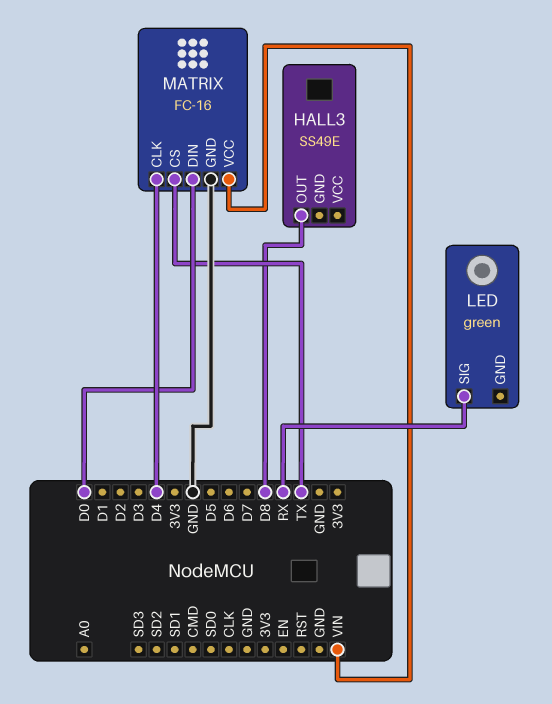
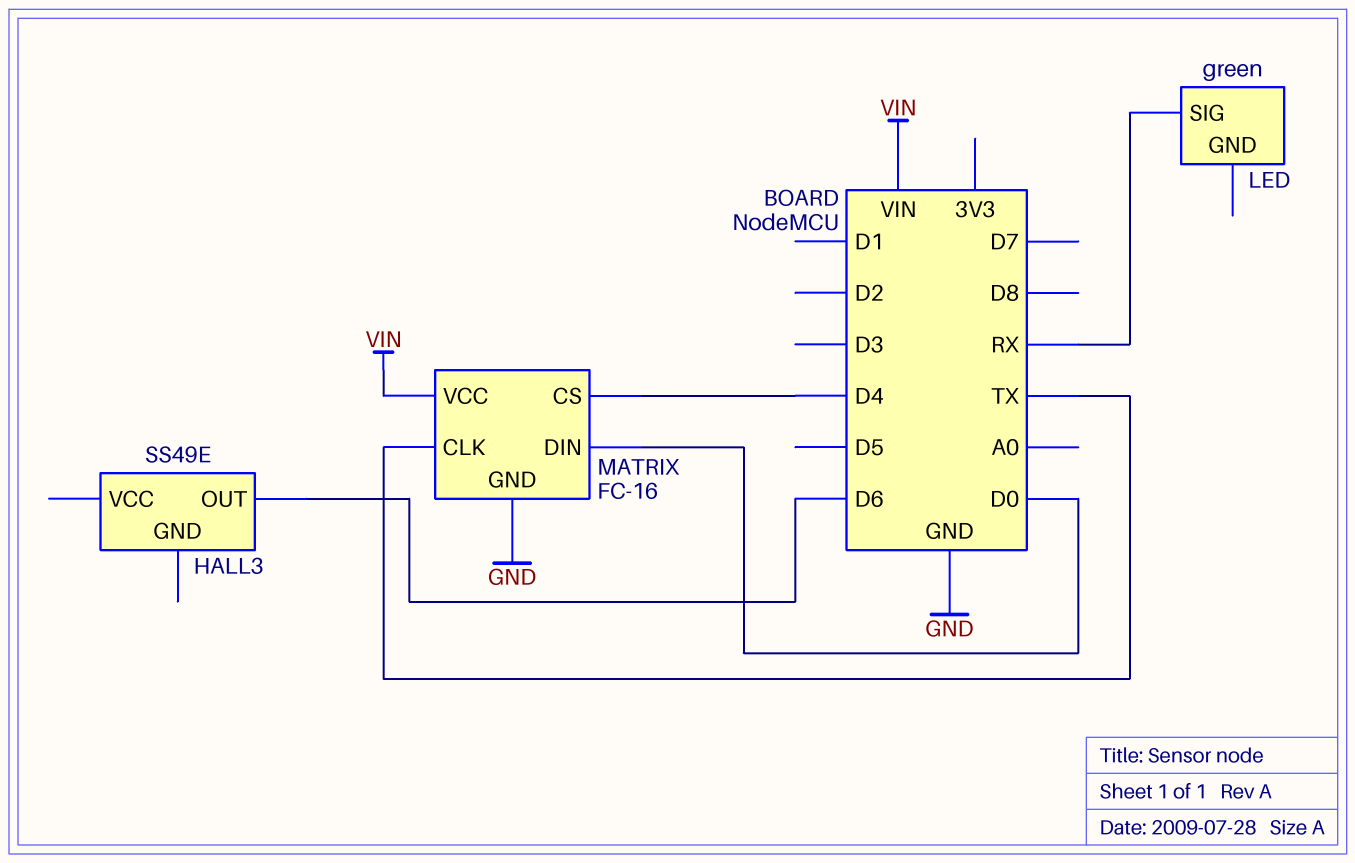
HALL3 pin OUT: D8 -> D6
MATRIX pin CLK: D4 -> TX
MATRIX pin CS: TX -> D4

